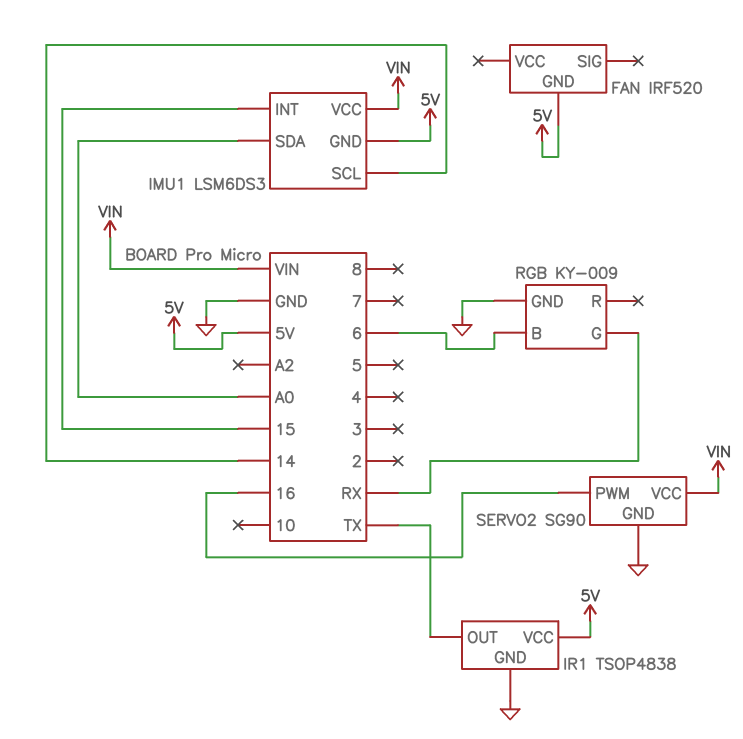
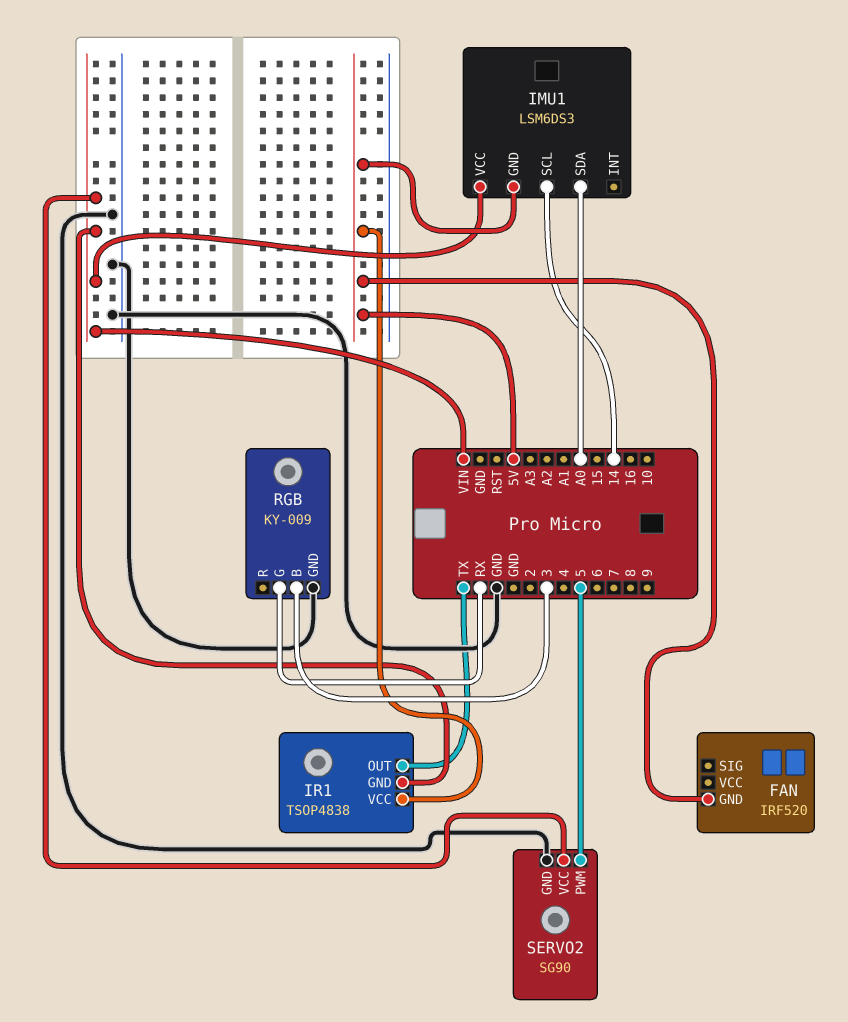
IMU1 pin INT: 15 -> none
IR1 pin GND: GND -> VIN
RGB pin B: 6 -> 3
SERVO2 pin PWM: 16 -> 5

